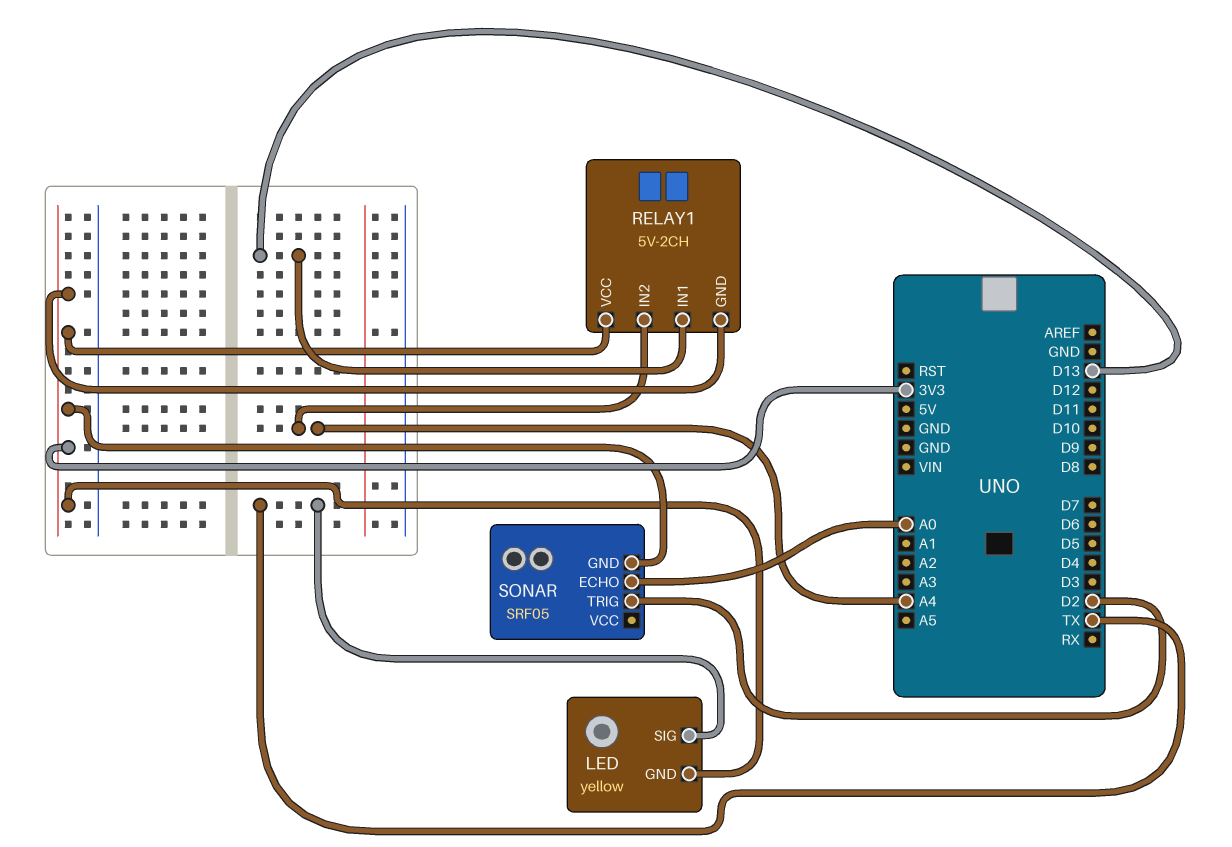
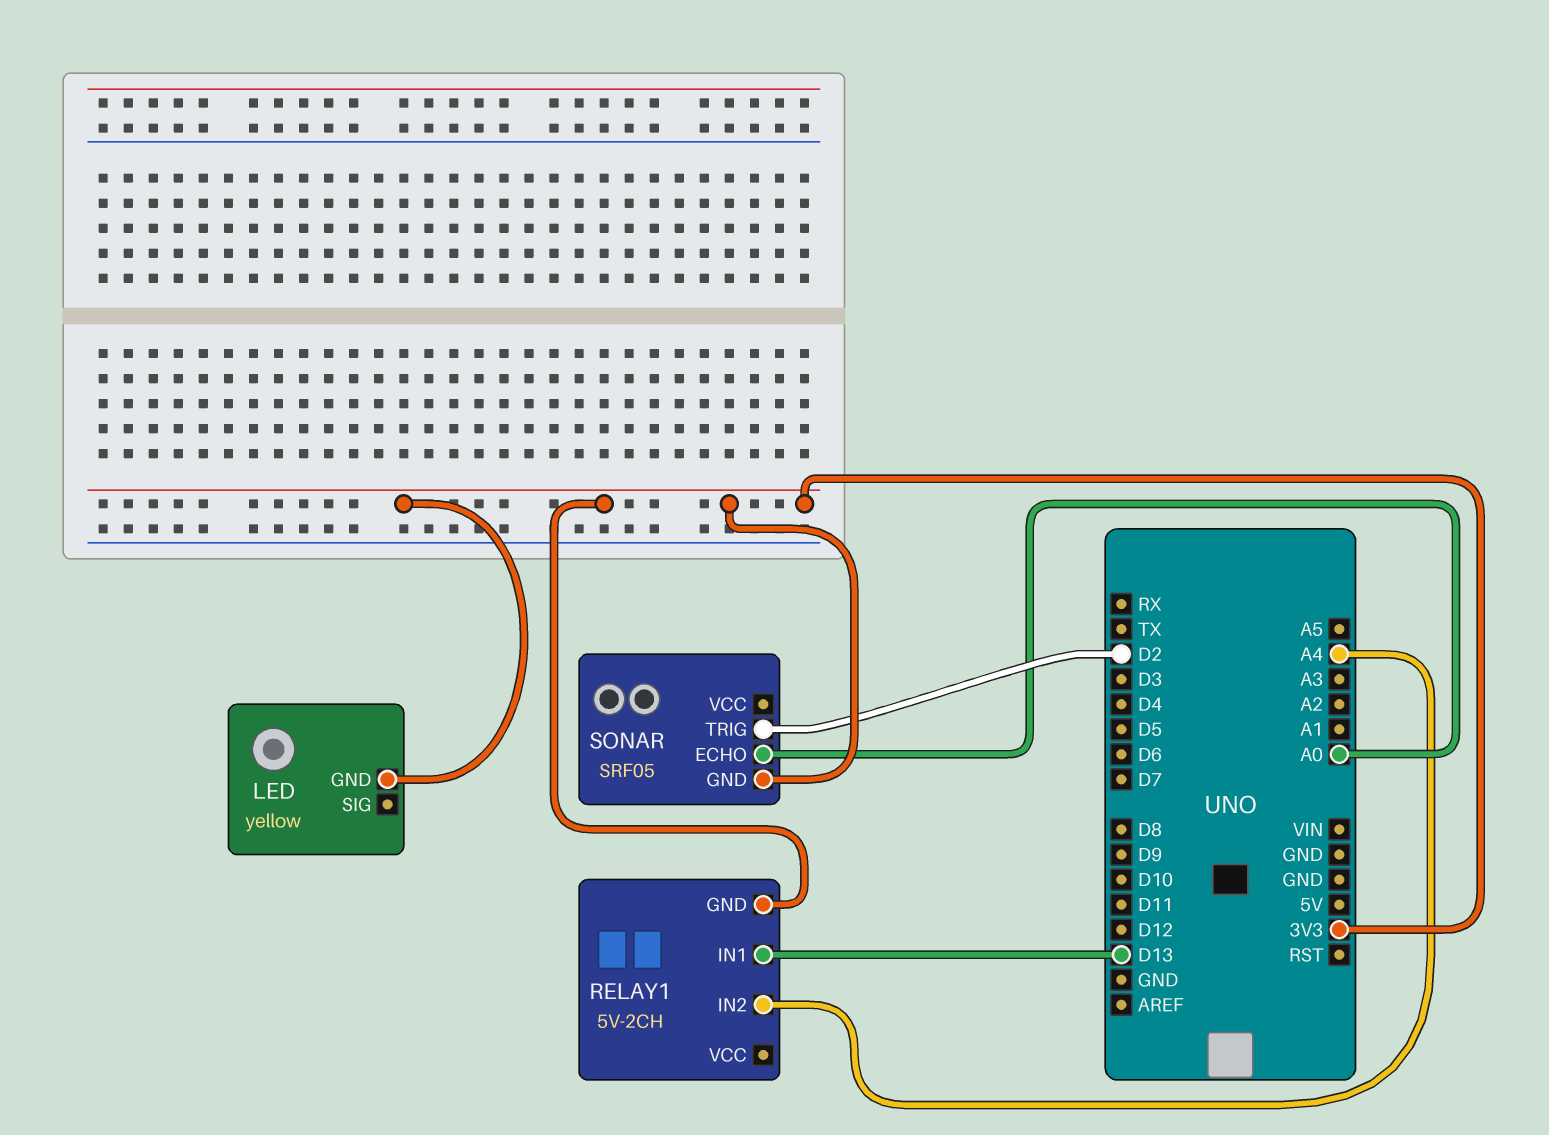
LED pin SIG: TX -> none
RELAY1 pin VCC: 3V3 -> none

